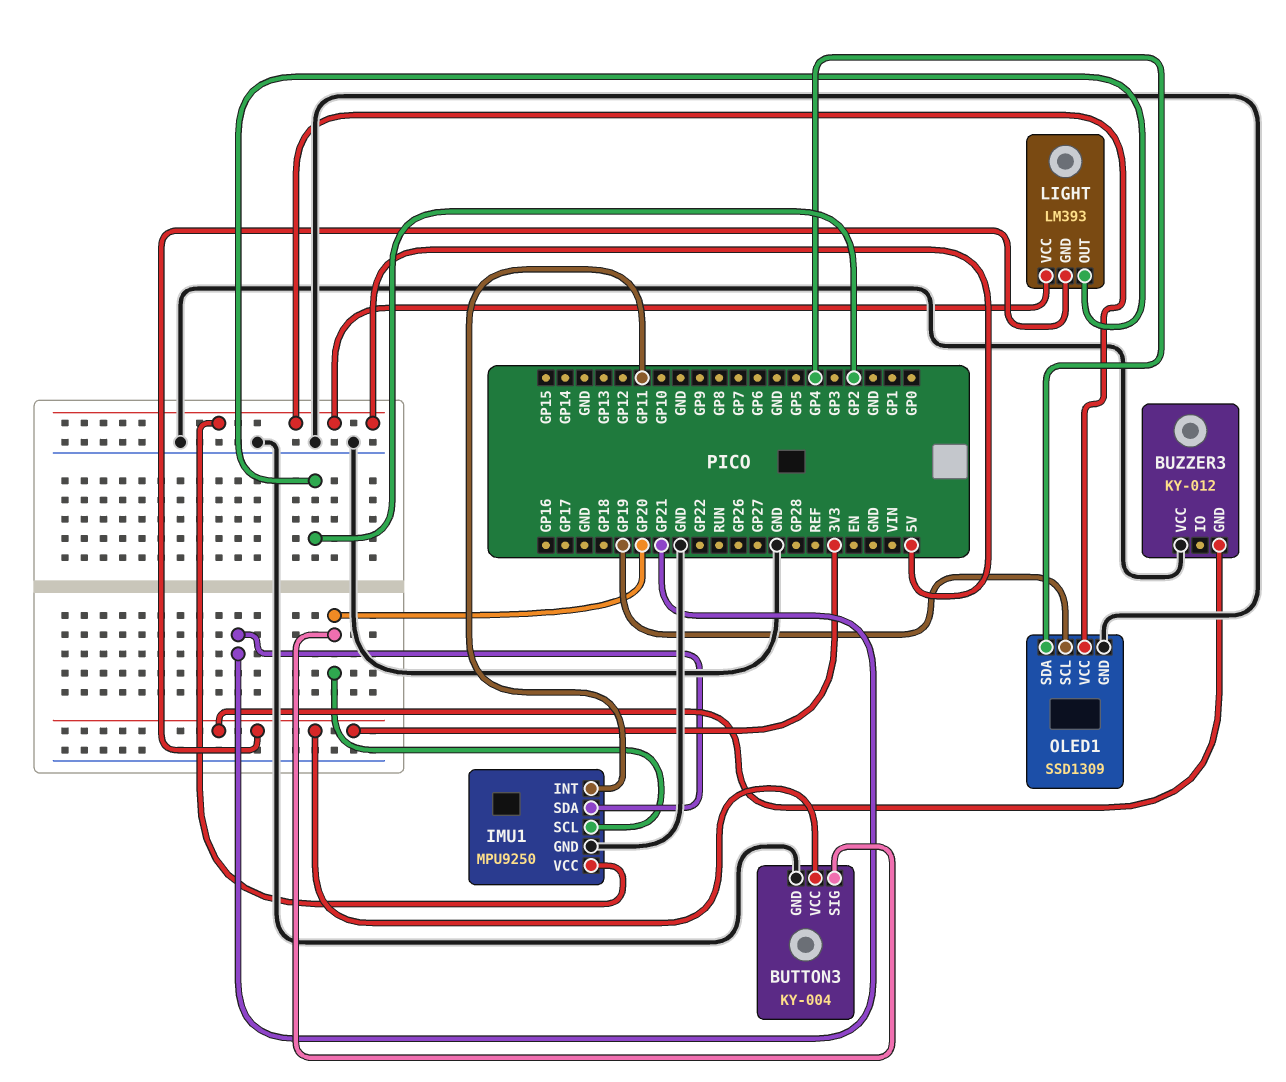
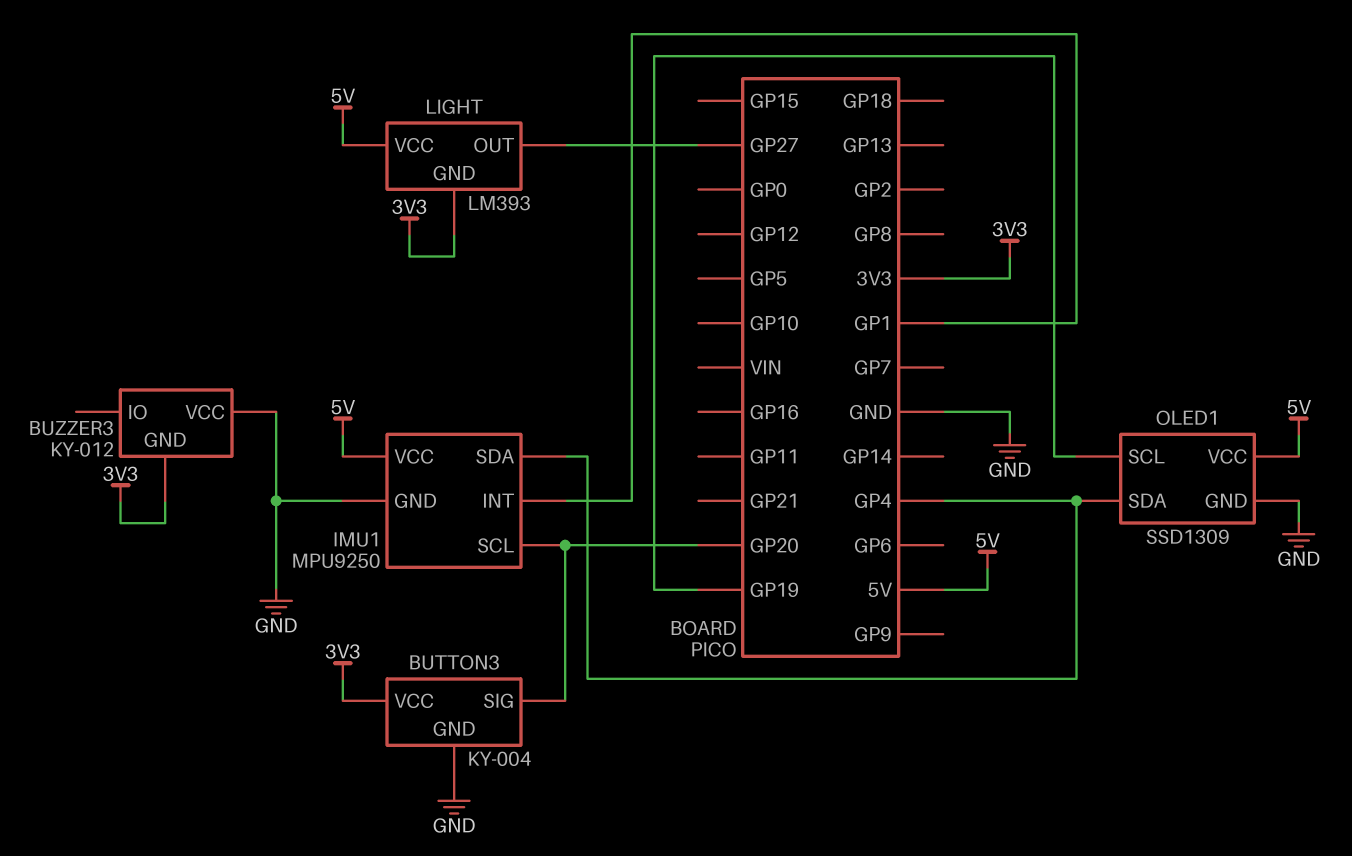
IMU1 pin INT: GP11 -> GP1
IMU1 pin SDA: GP21 -> GP4
LIGHT pin OUT: GP2 -> GP27

